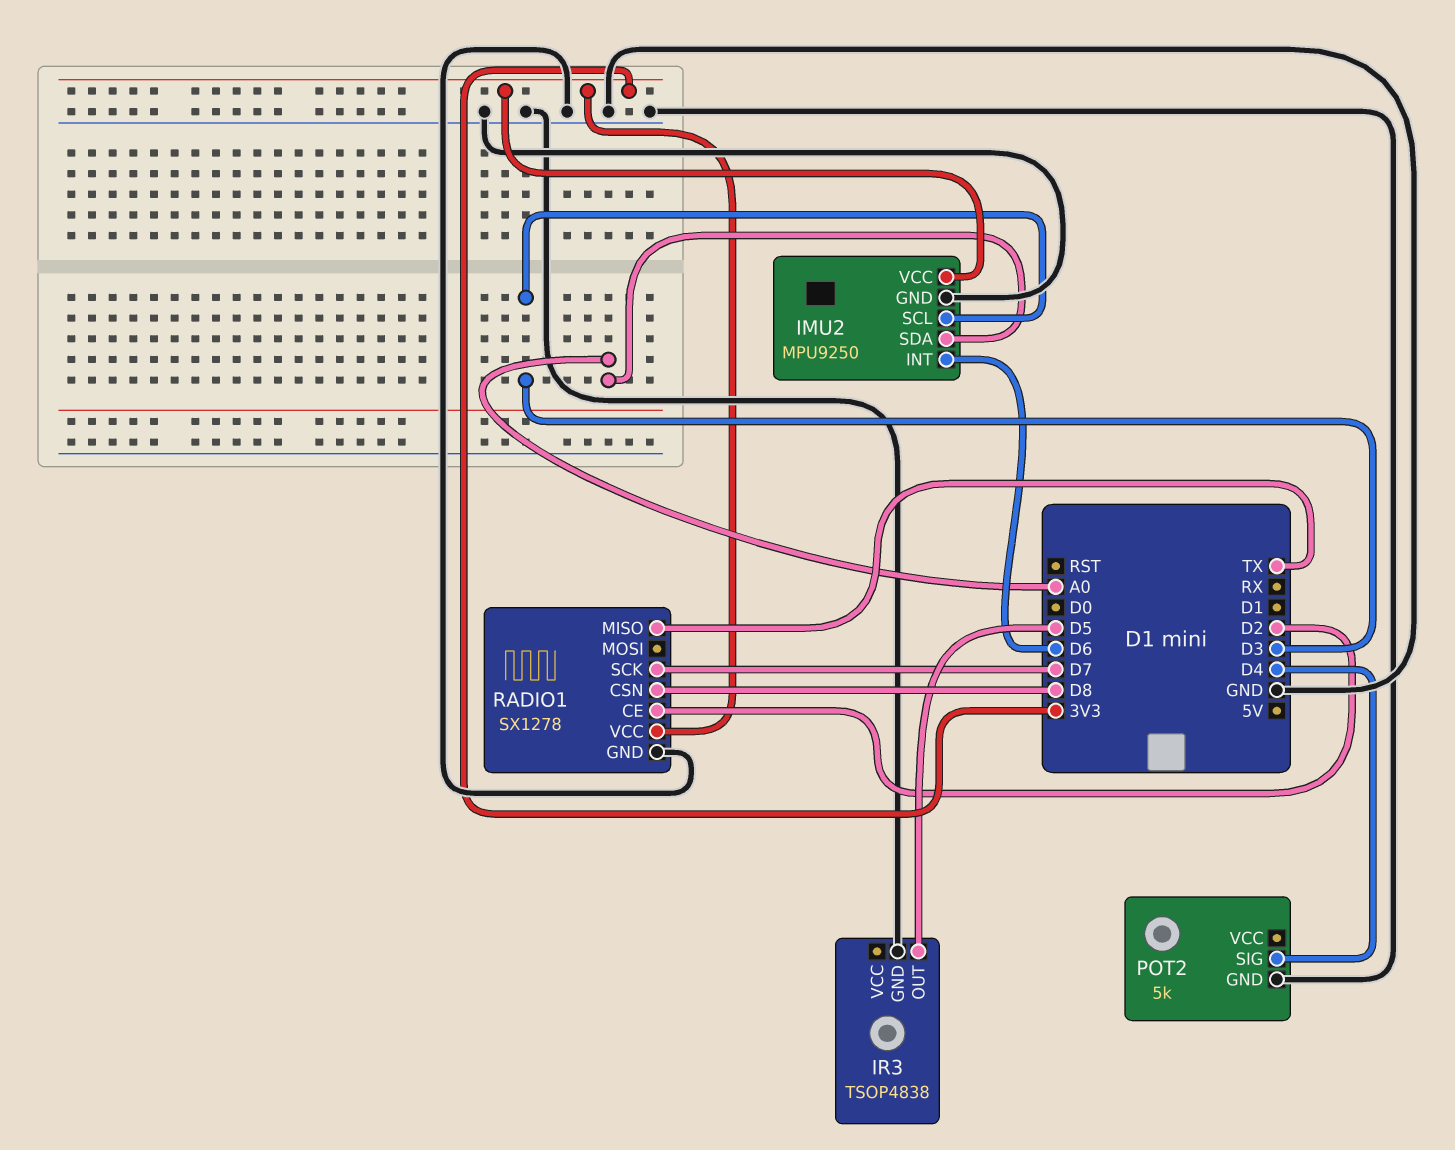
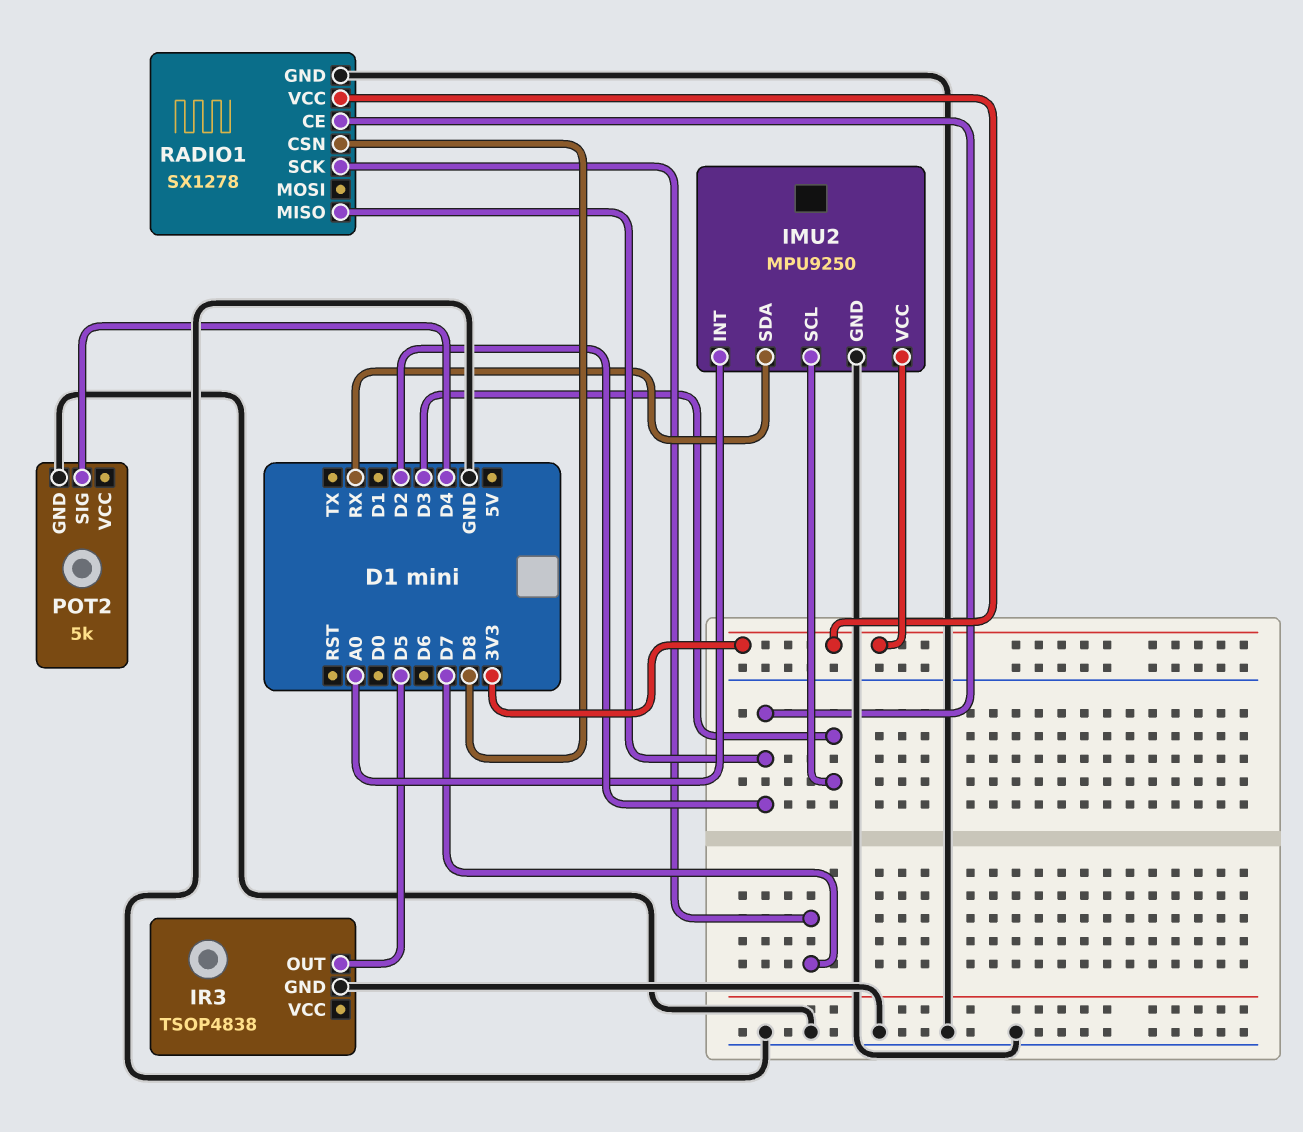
IMU2 pin INT: D6 -> A0
IMU2 pin SDA: A0 -> RX
RADIO1 pin MISO: TX -> D2

